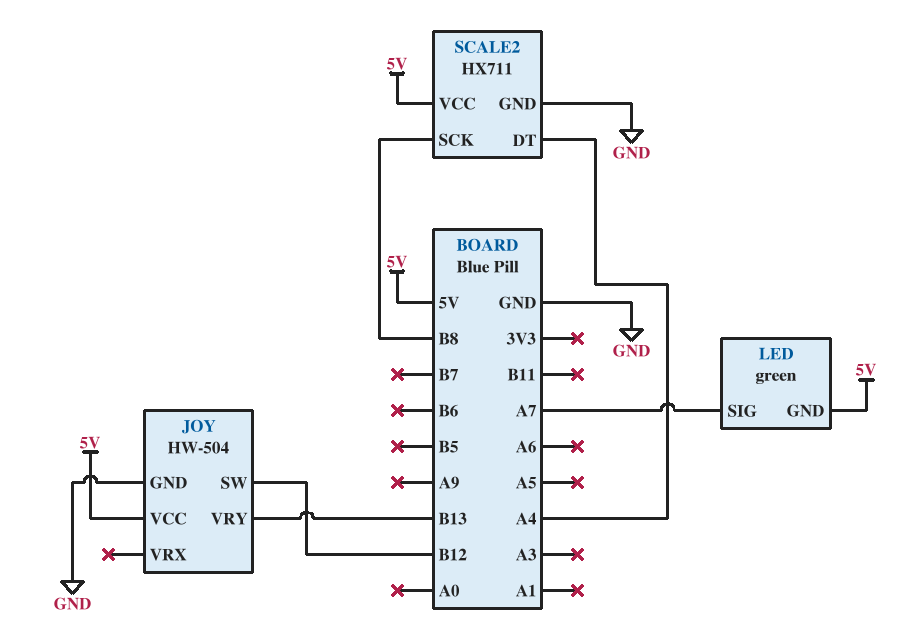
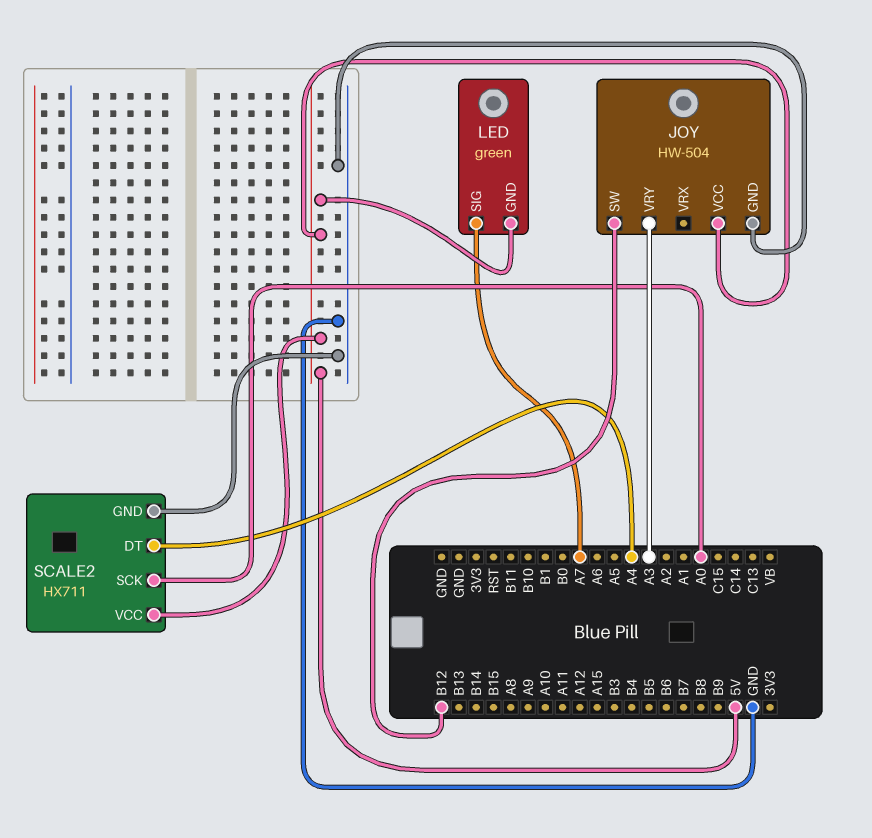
JOY pin VRY: B13 -> A3
SCALE2 pin SCK: B8 -> A0

